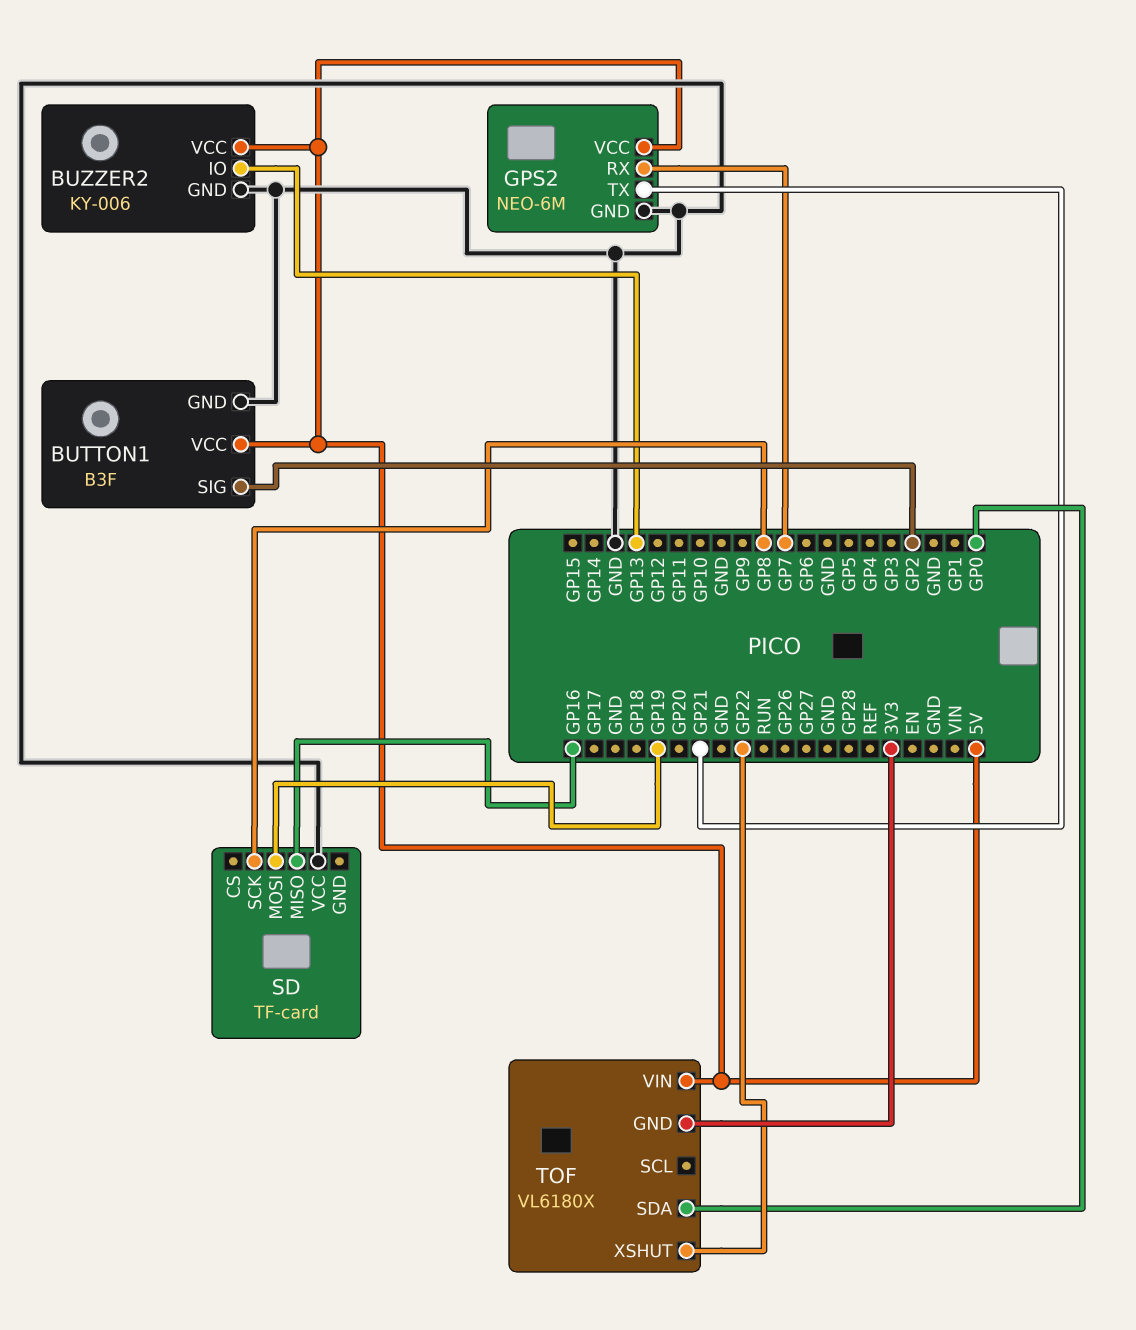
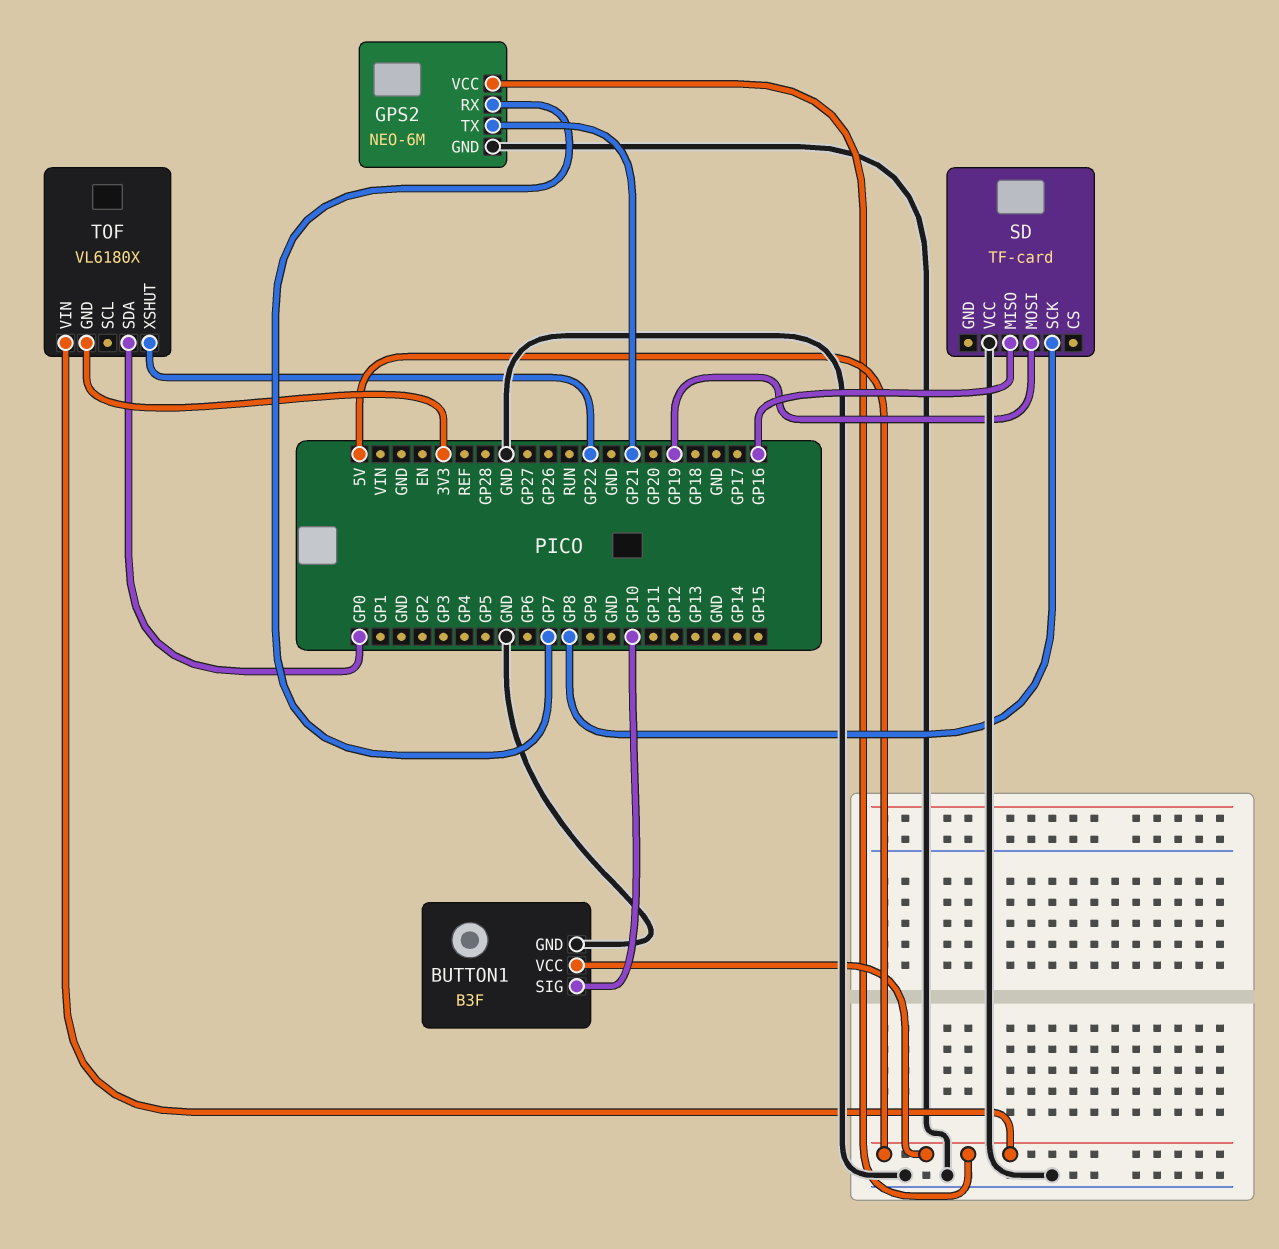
BUTTON1 pin SIG: GP2 -> GP10
BUZZER2: KY-006 -> none
BUZZER2 pin GND: GND -> none
BUZZER2 pin IO: GP13 -> none
BUZZER2 pin VCC: 5V -> none

